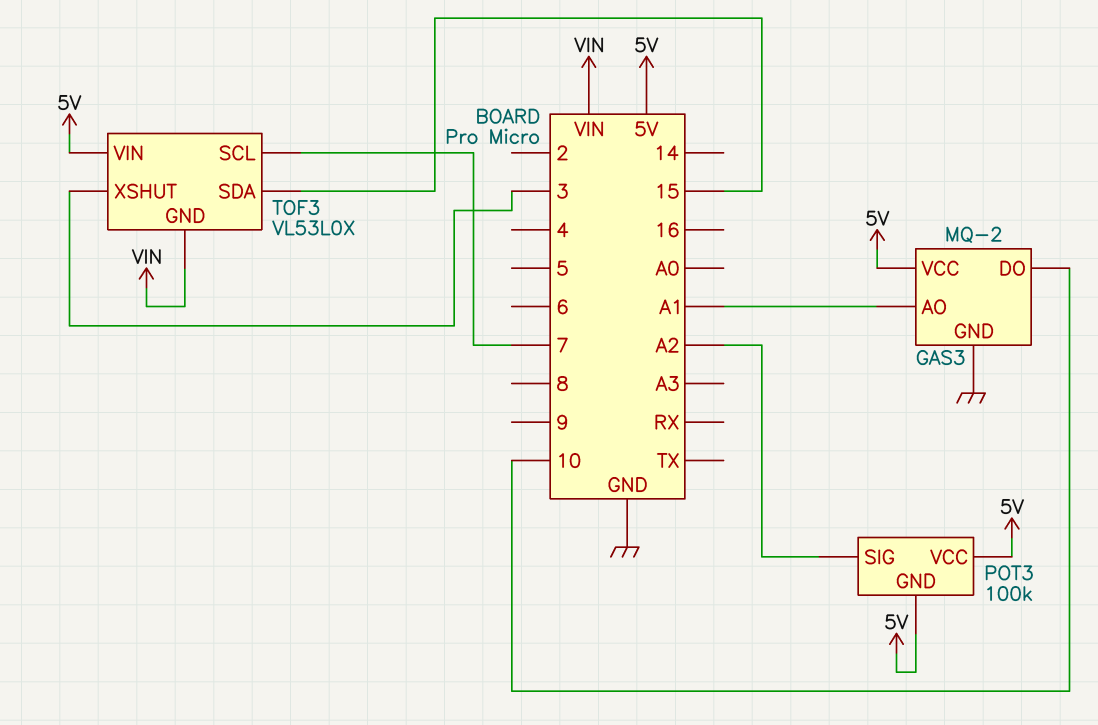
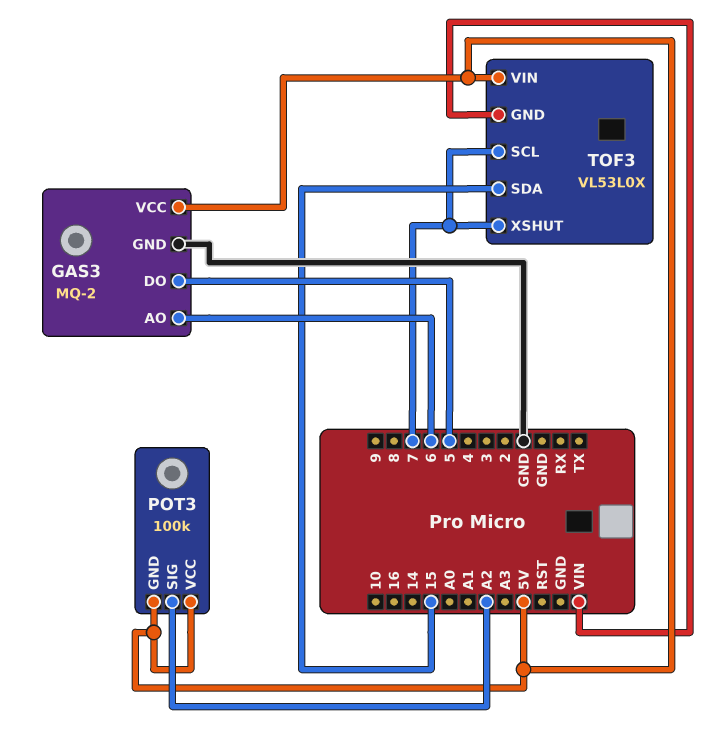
GAS3 pin AO: A1 -> 6
GAS3 pin DO: 10 -> 5
TOF3 pin XSHUT: 3 -> 7

